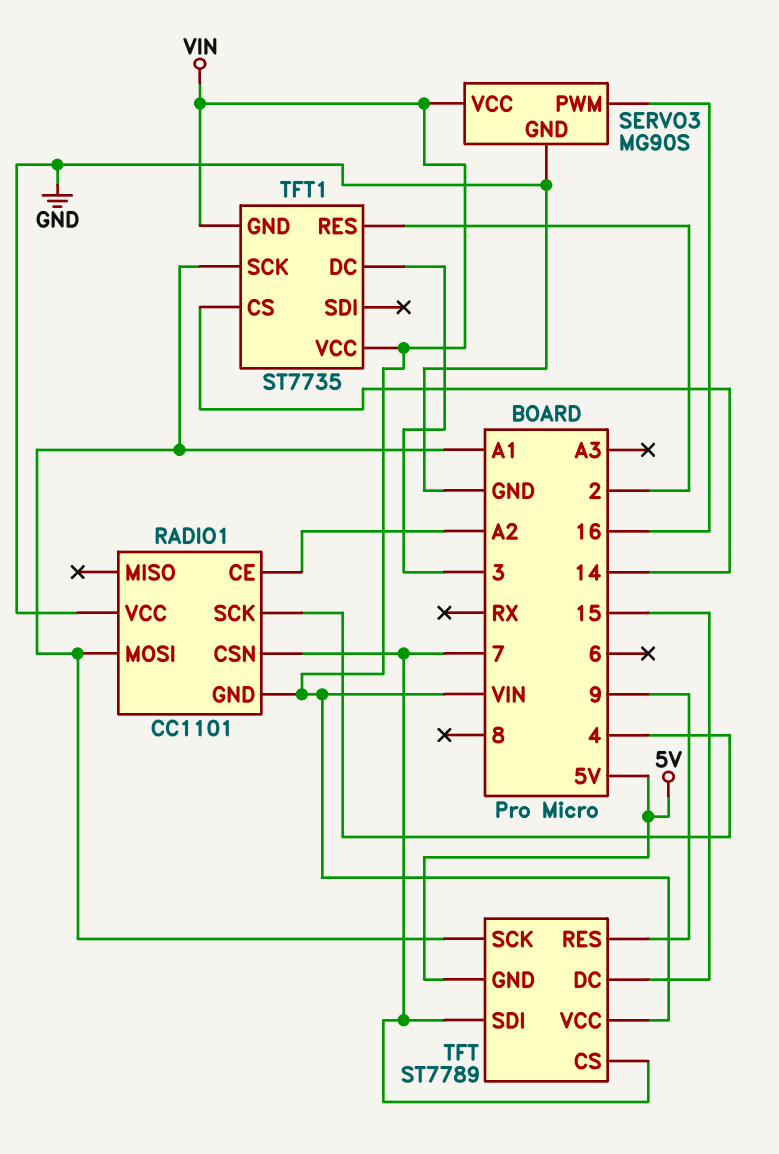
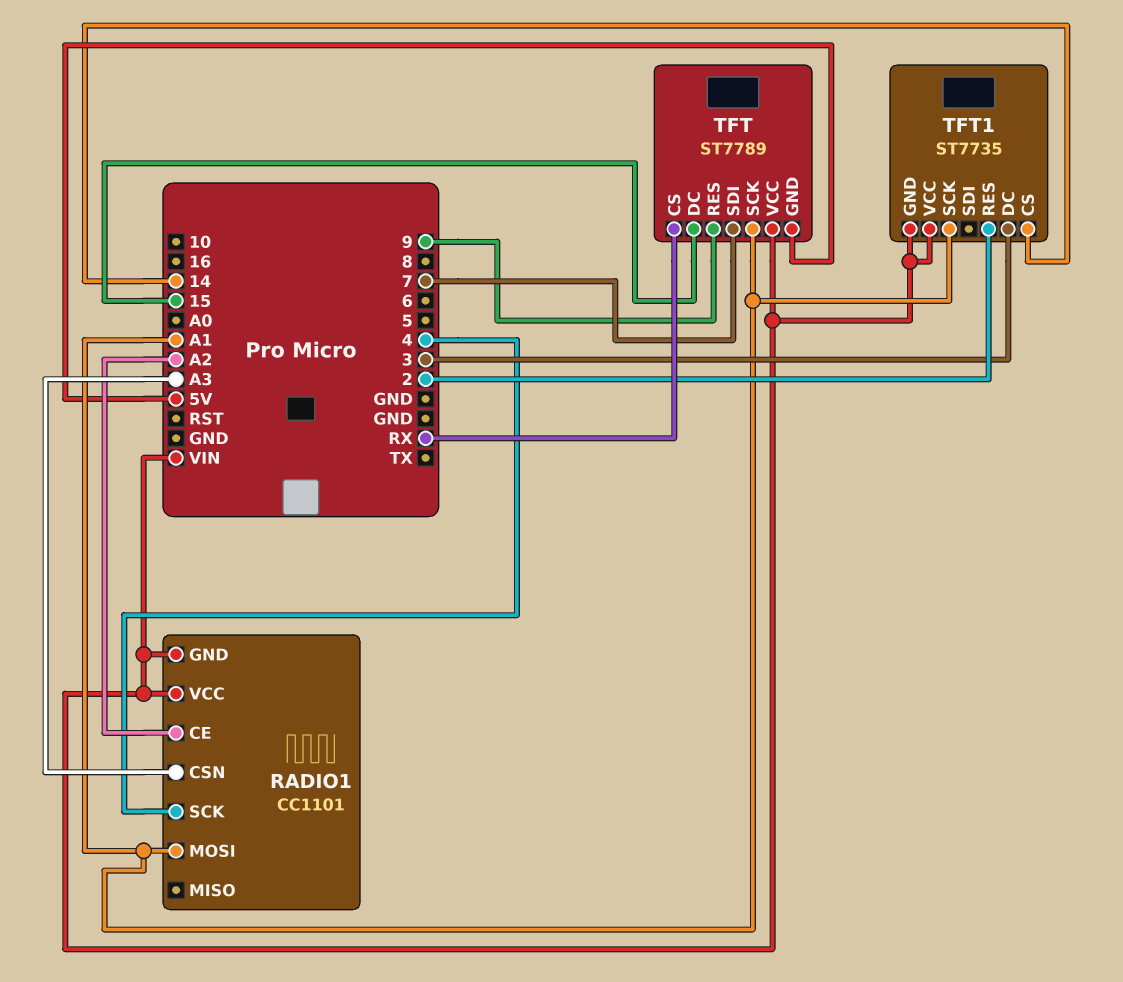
RADIO1 pin CSN: 7 -> A3
RADIO1 pin VCC: GND -> VIN
SERVO3: MG90S -> none
SERVO3 pin GND: GND -> none
SERVO3 pin PWM: 16 -> none
SERVO3 pin VCC: VIN -> none
TFT pin CS: 7 -> RX

